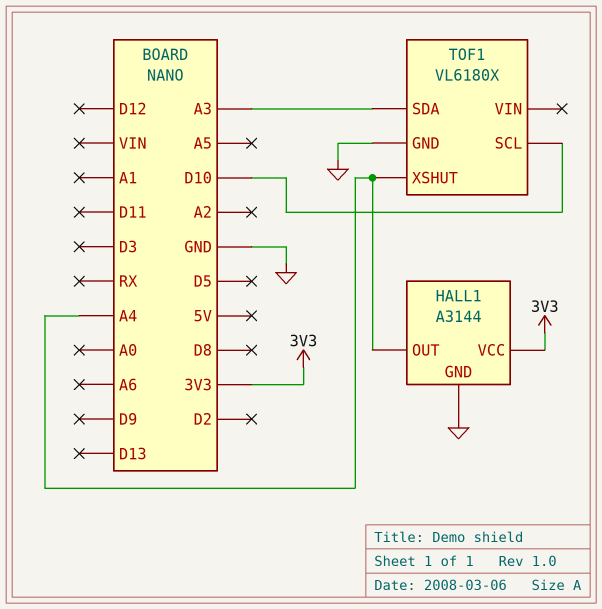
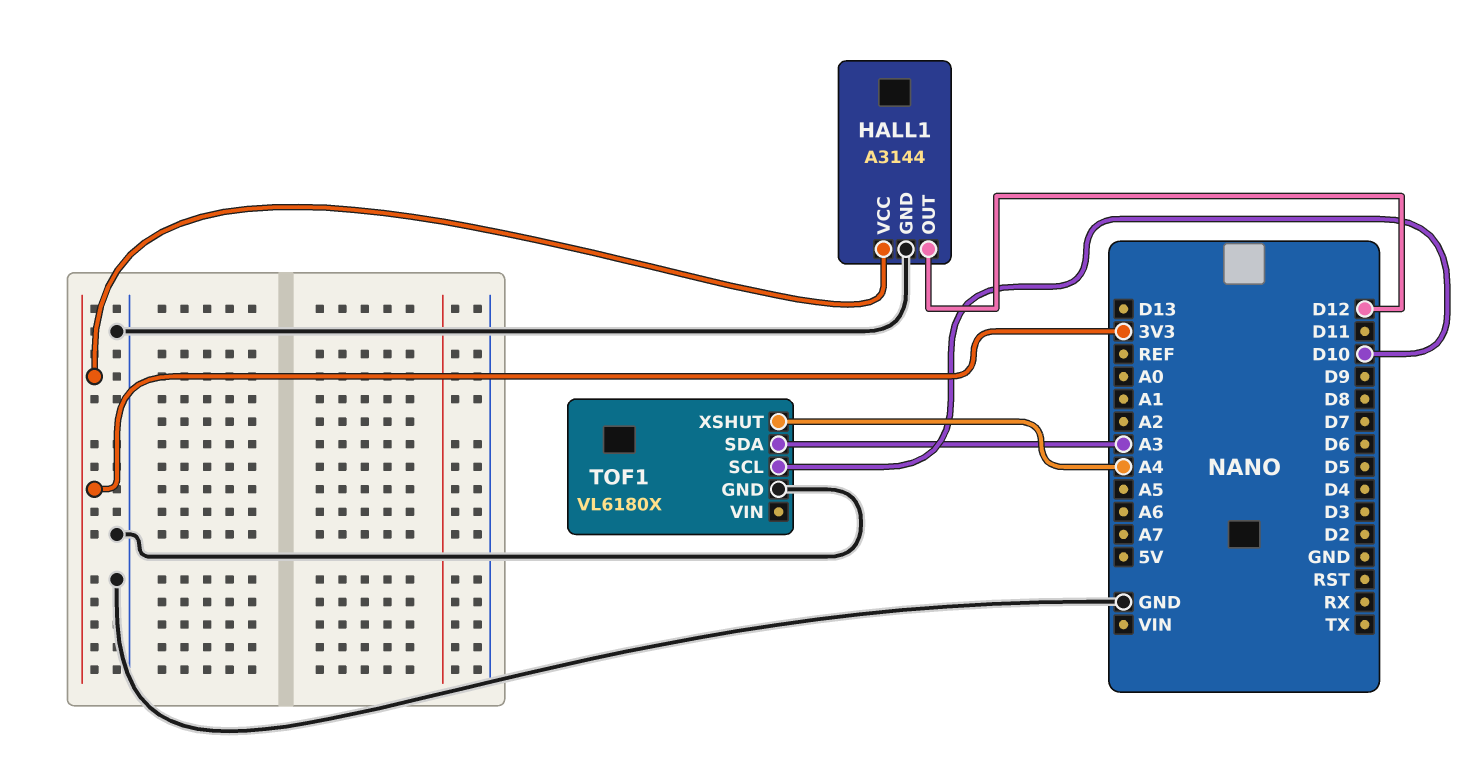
HALL1 pin OUT: A4 -> D12

